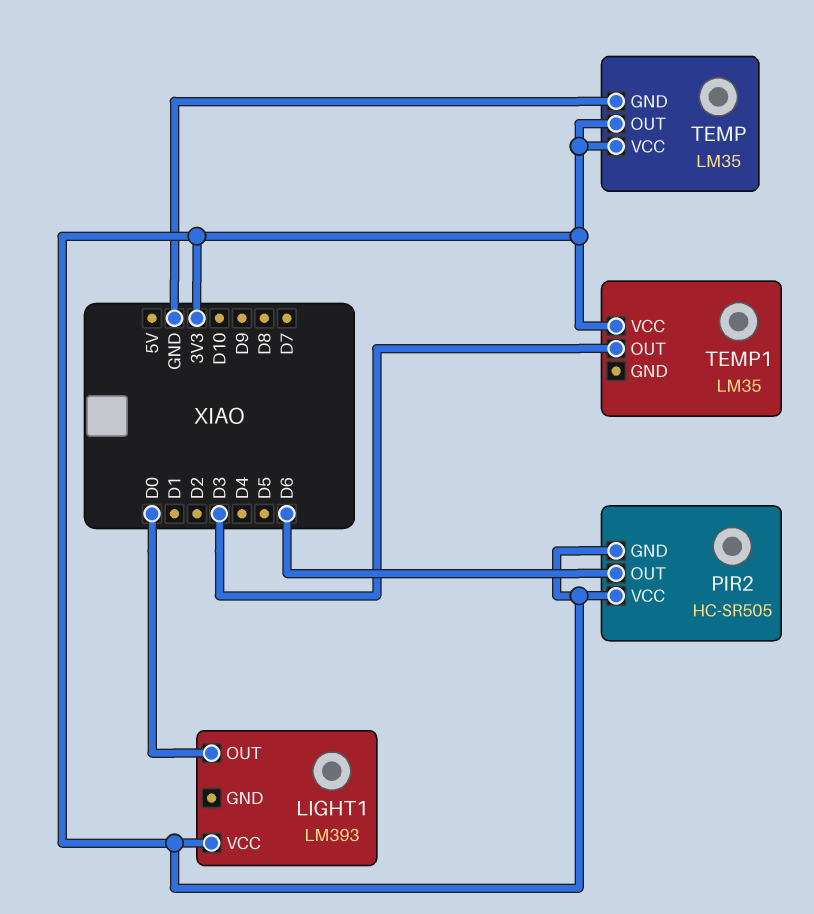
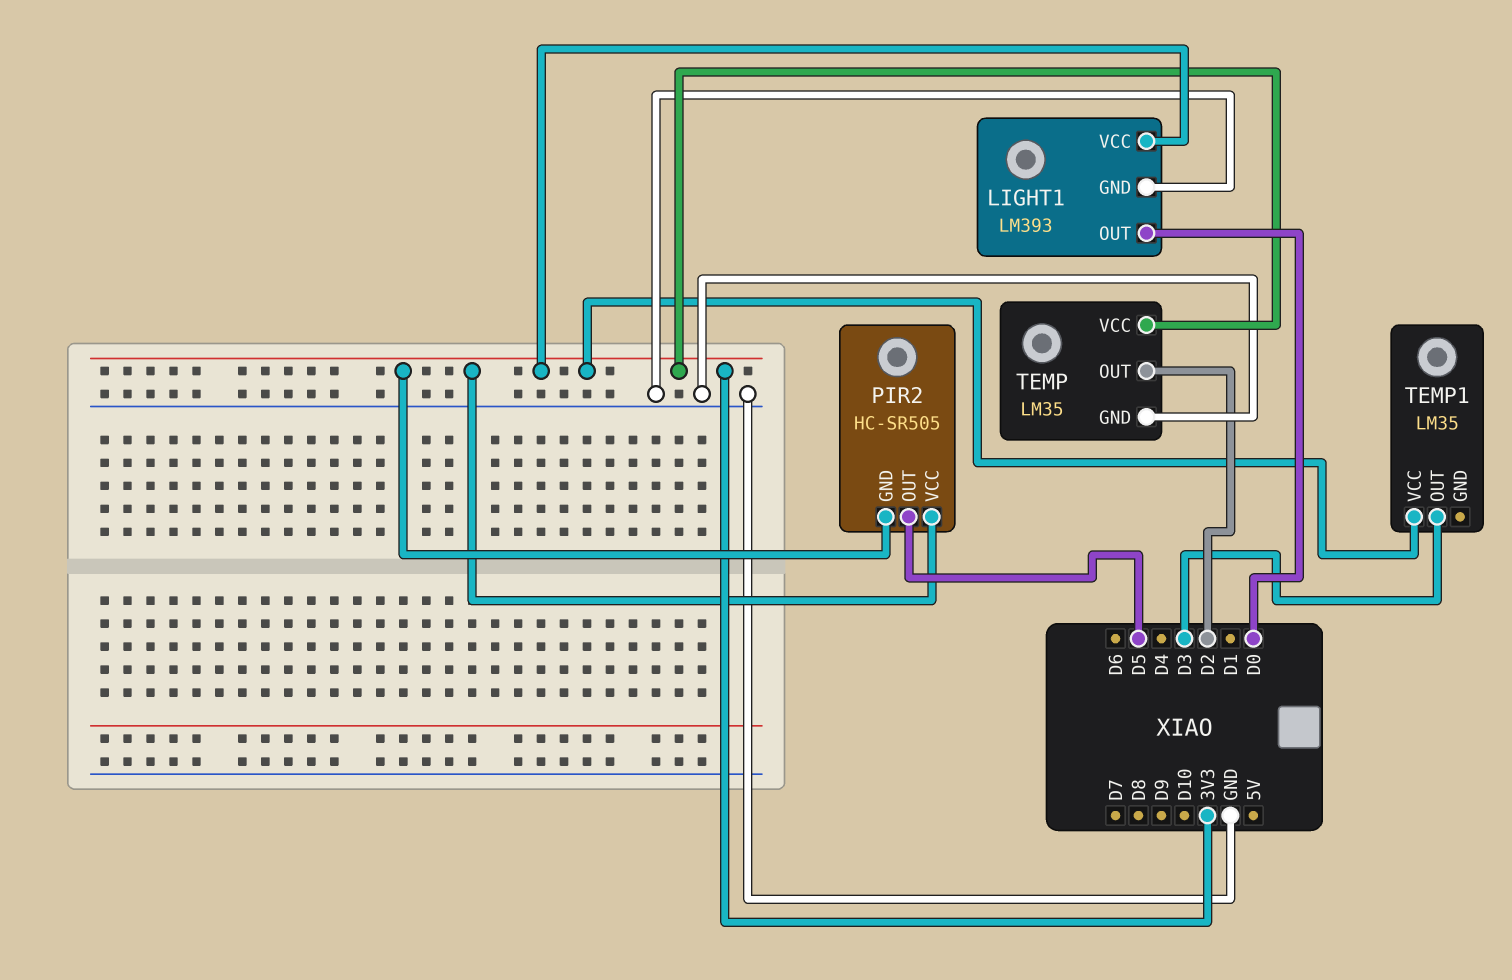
LIGHT1 pin GND: none -> GND
PIR2 pin OUT: D6 -> D5
TEMP pin OUT: 3V3 -> D2

